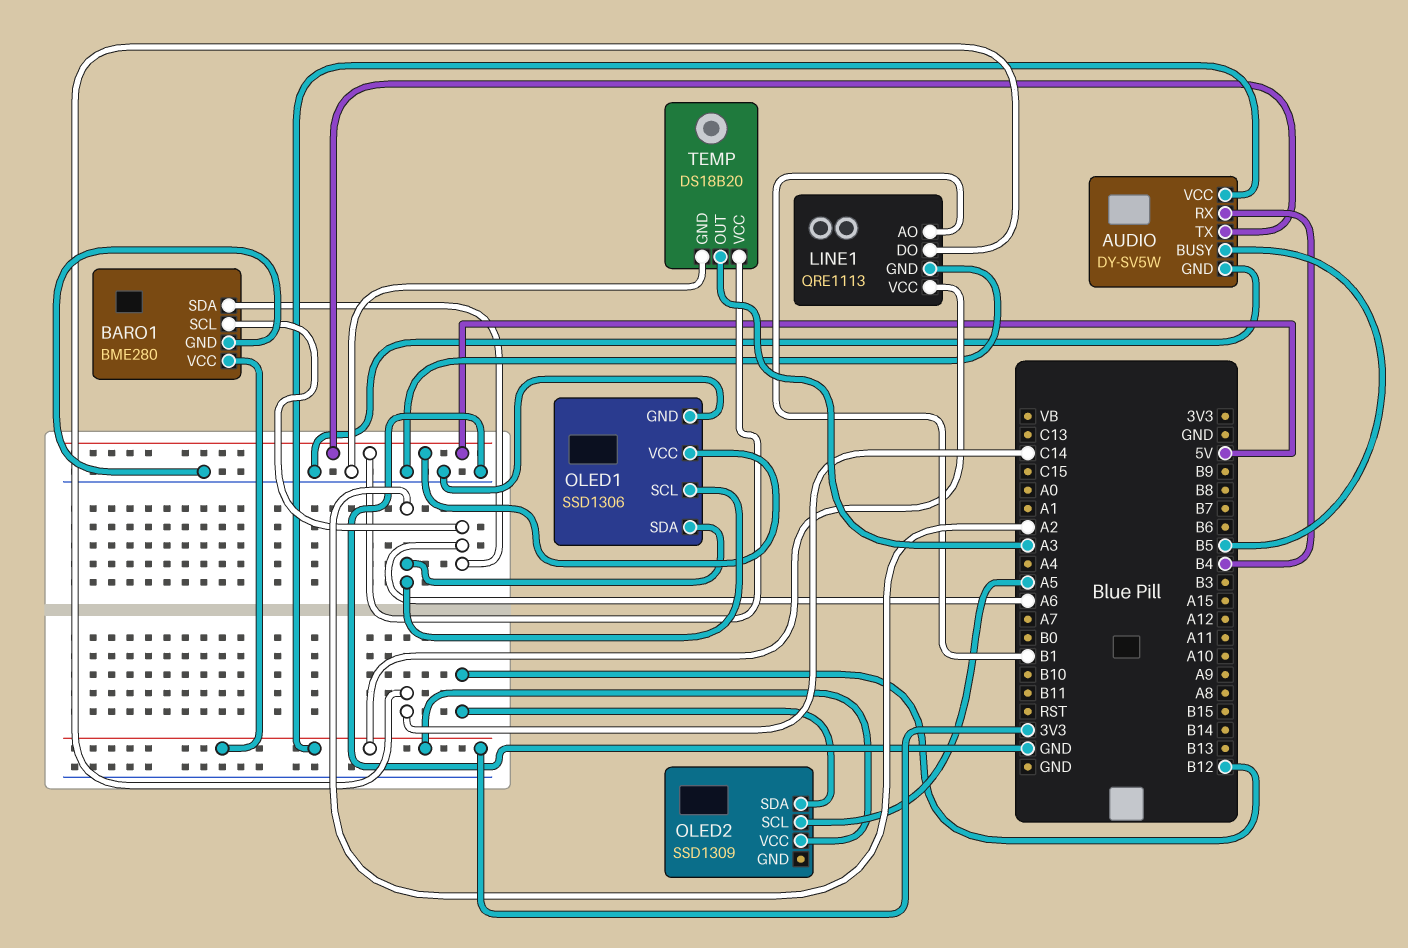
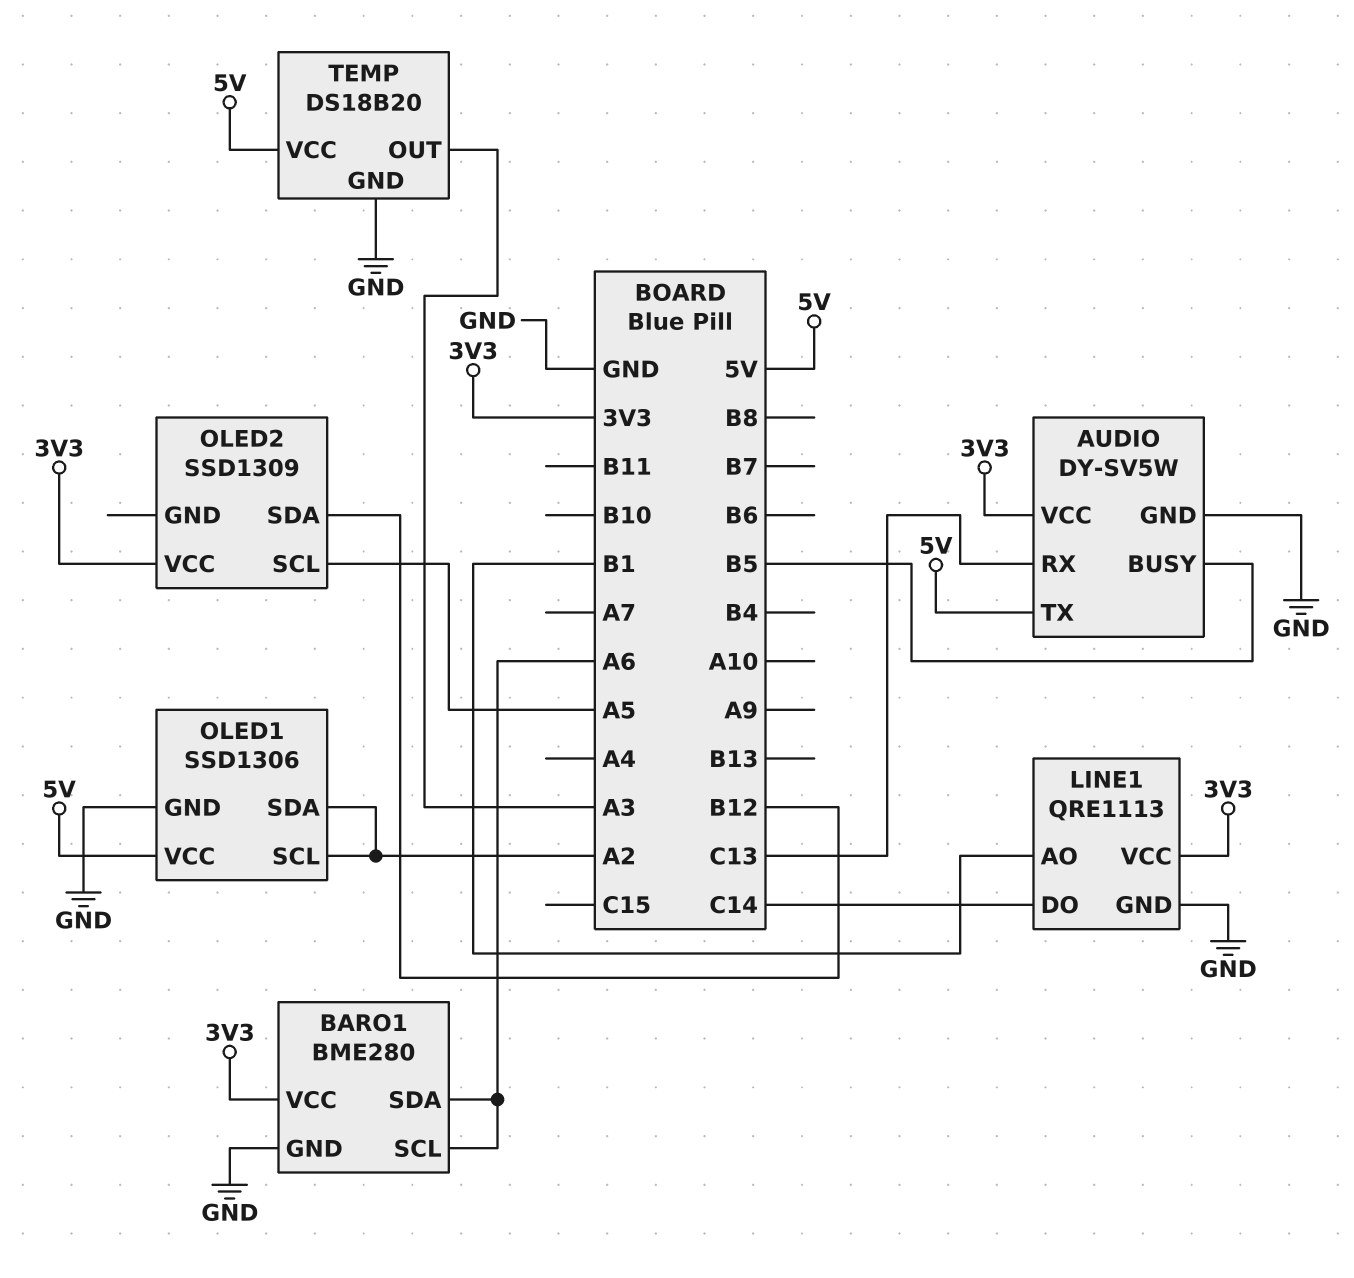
AUDIO pin RX: B4 -> C13

